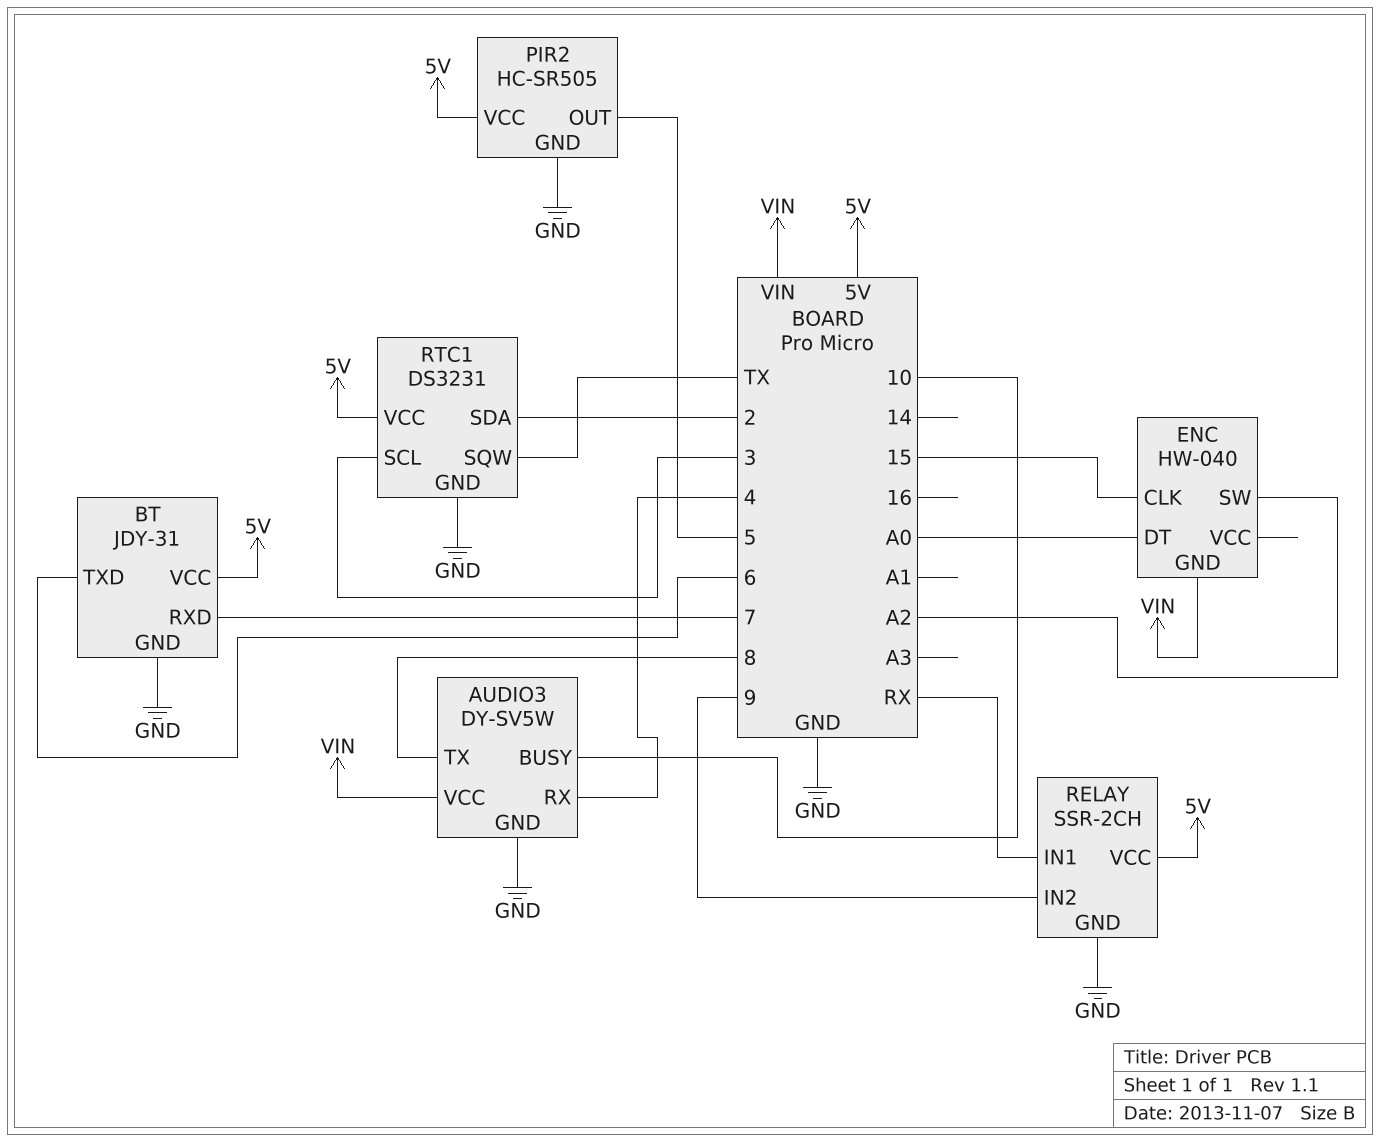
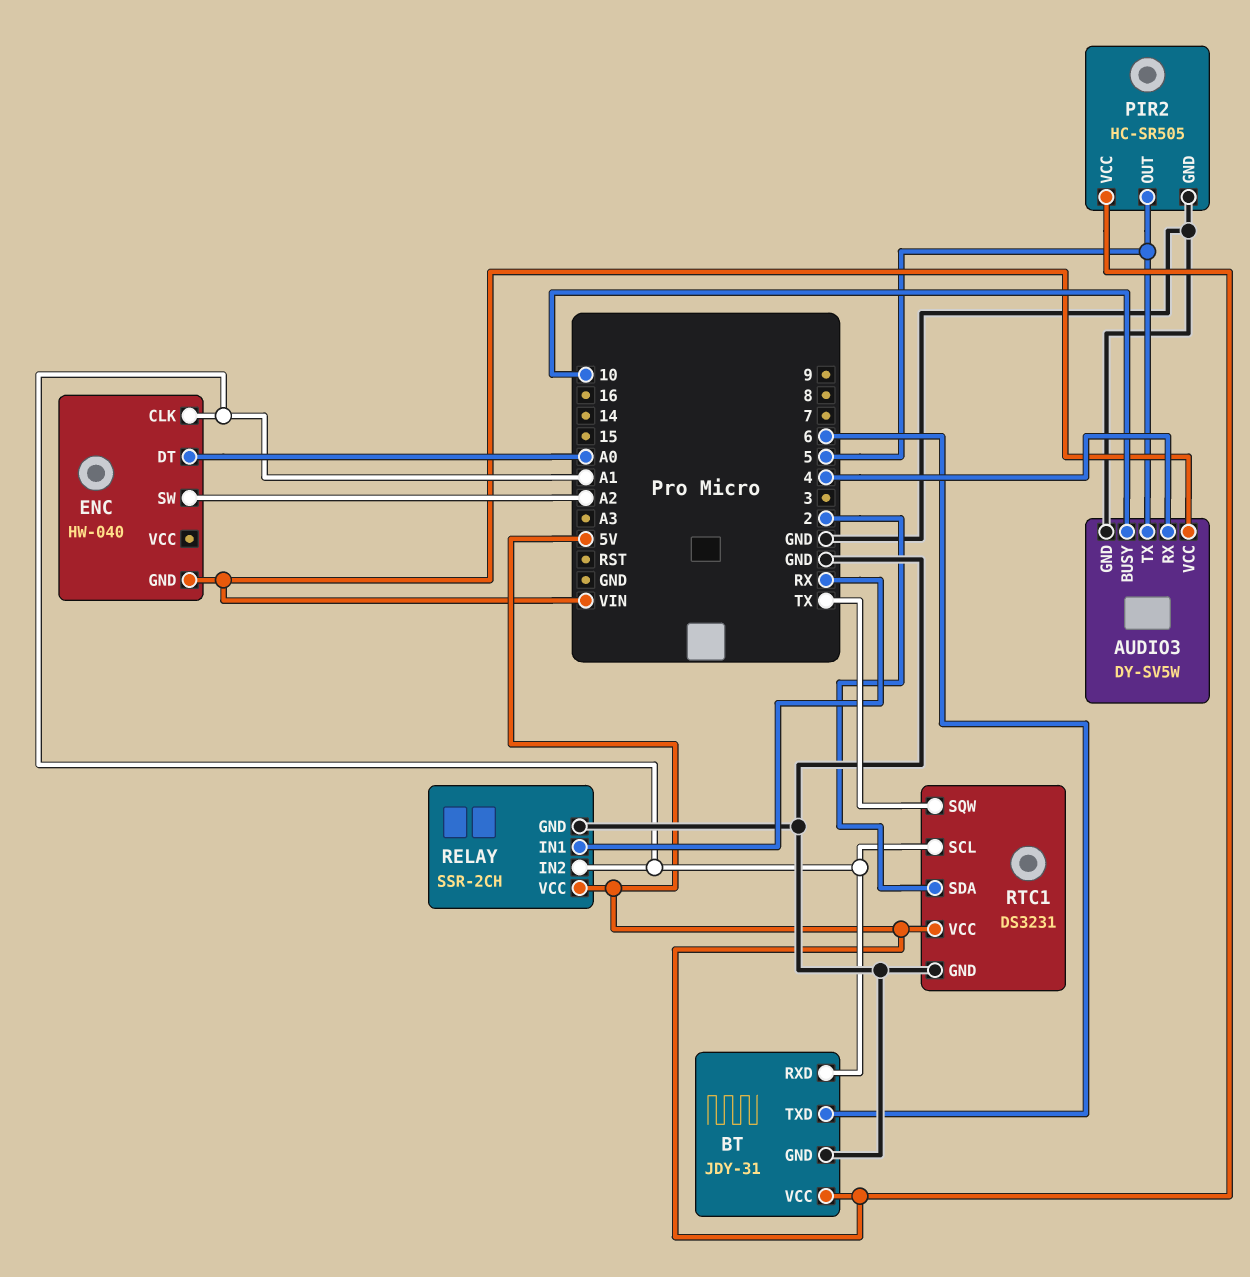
AUDIO3 pin TX: 8 -> 5
BT pin RXD: 7 -> A1
ENC pin CLK: 15 -> A1
RELAY pin IN2: 9 -> A1
RTC1 pin SCL: 3 -> A1

